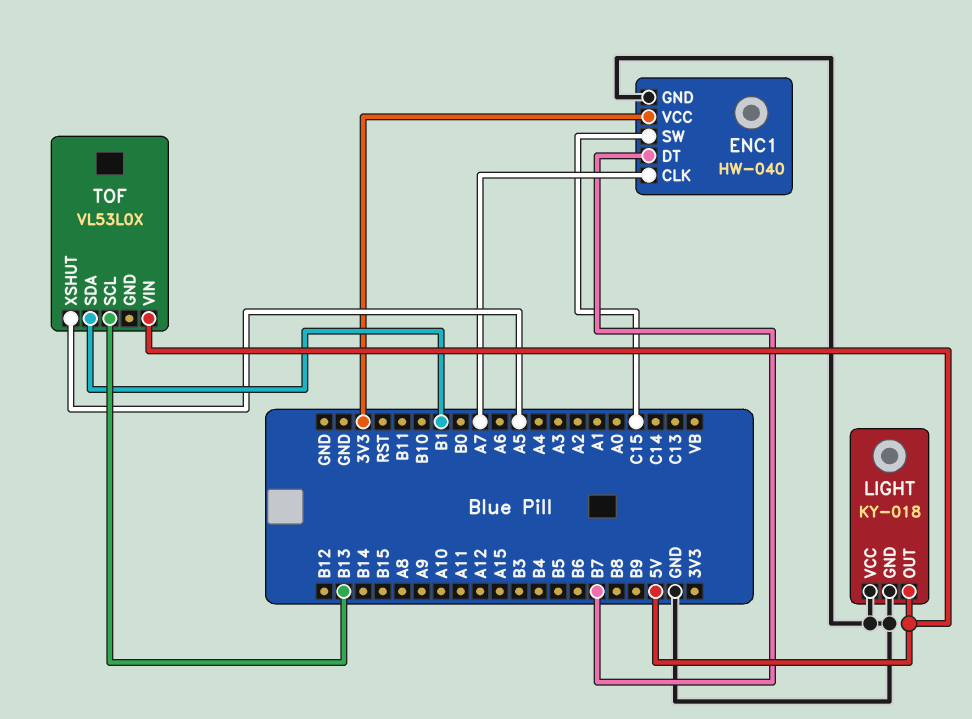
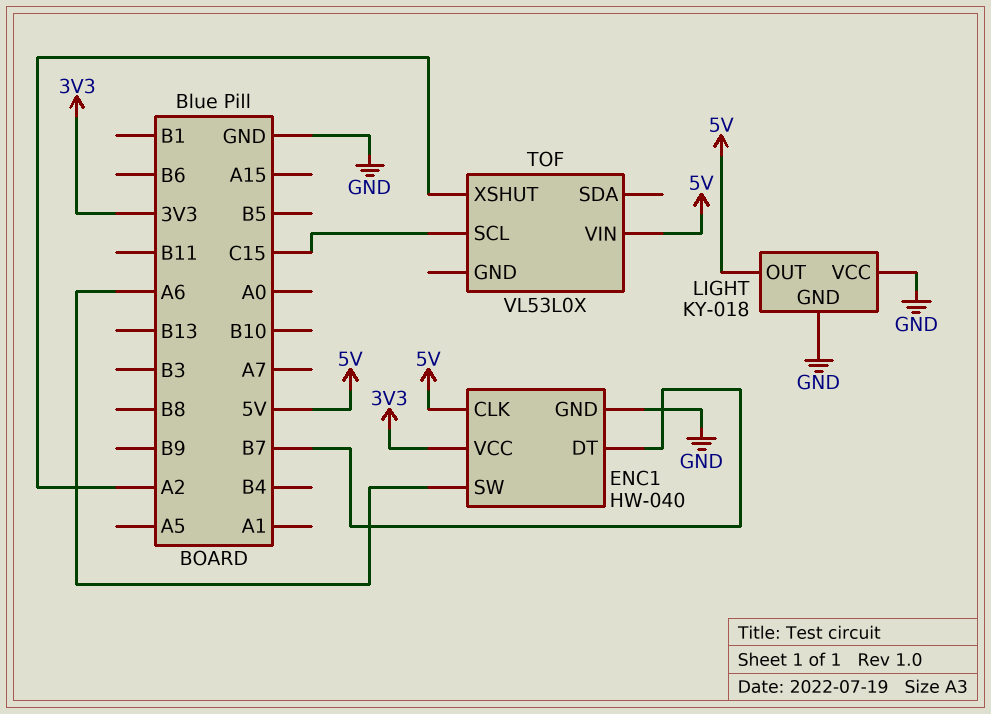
ENC1 pin CLK: A7 -> 5V
ENC1 pin SW: C15 -> A6
TOF pin SCL: B13 -> C15
TOF pin SDA: B1 -> none
TOF pin XSHUT: A5 -> A2

